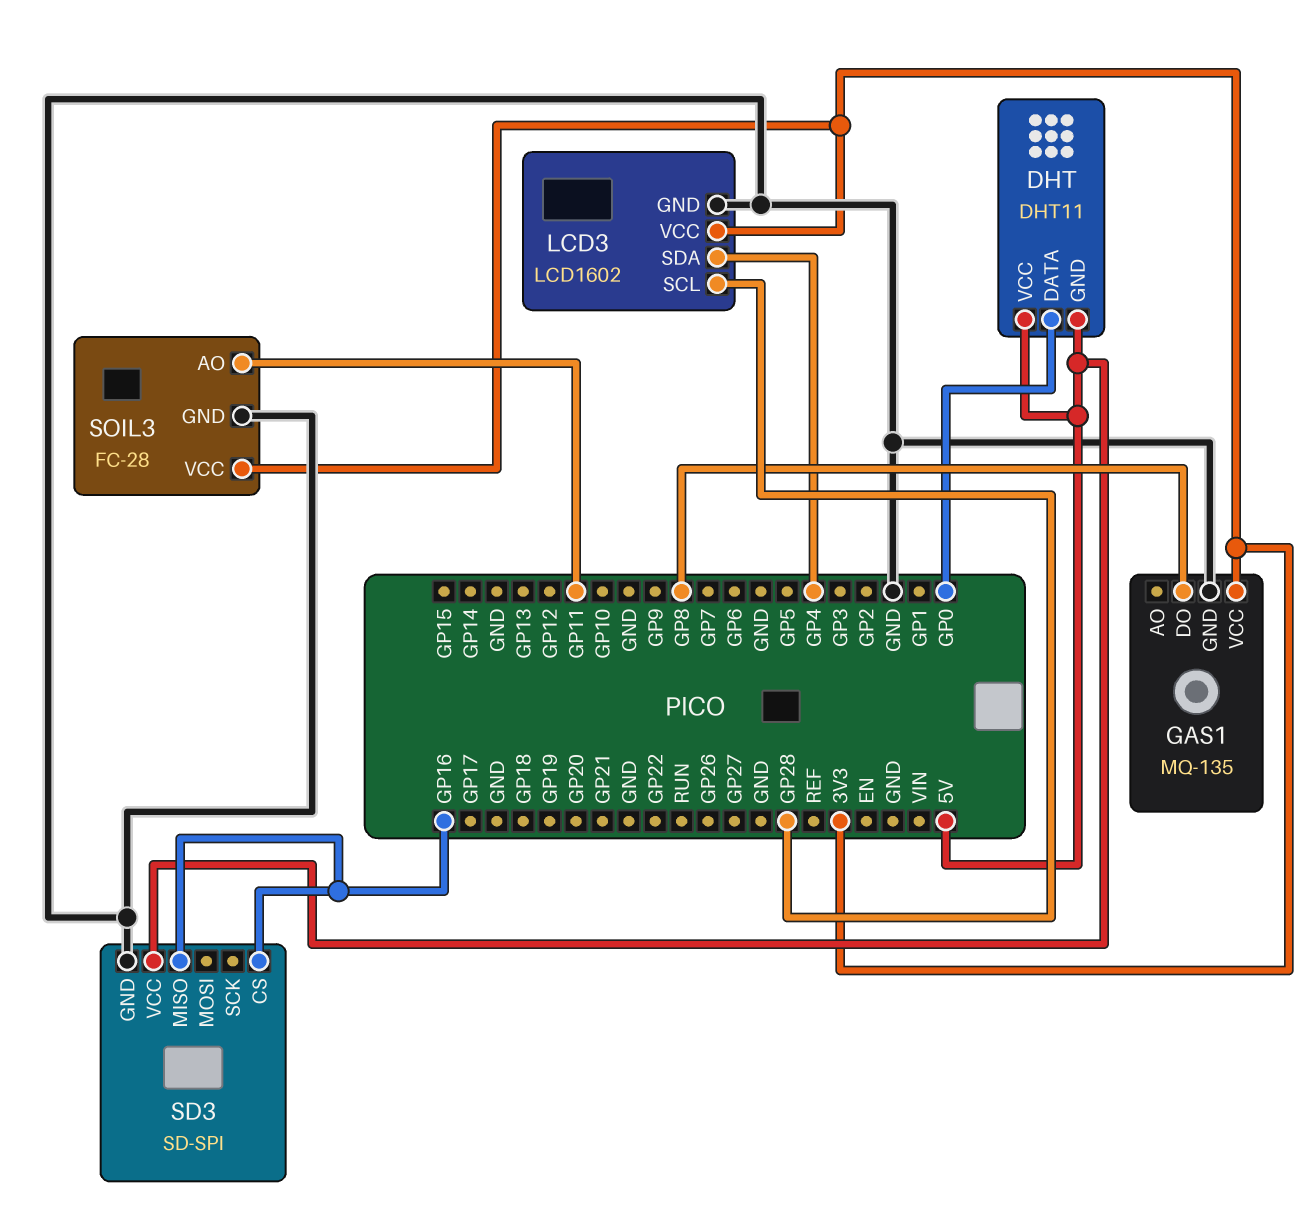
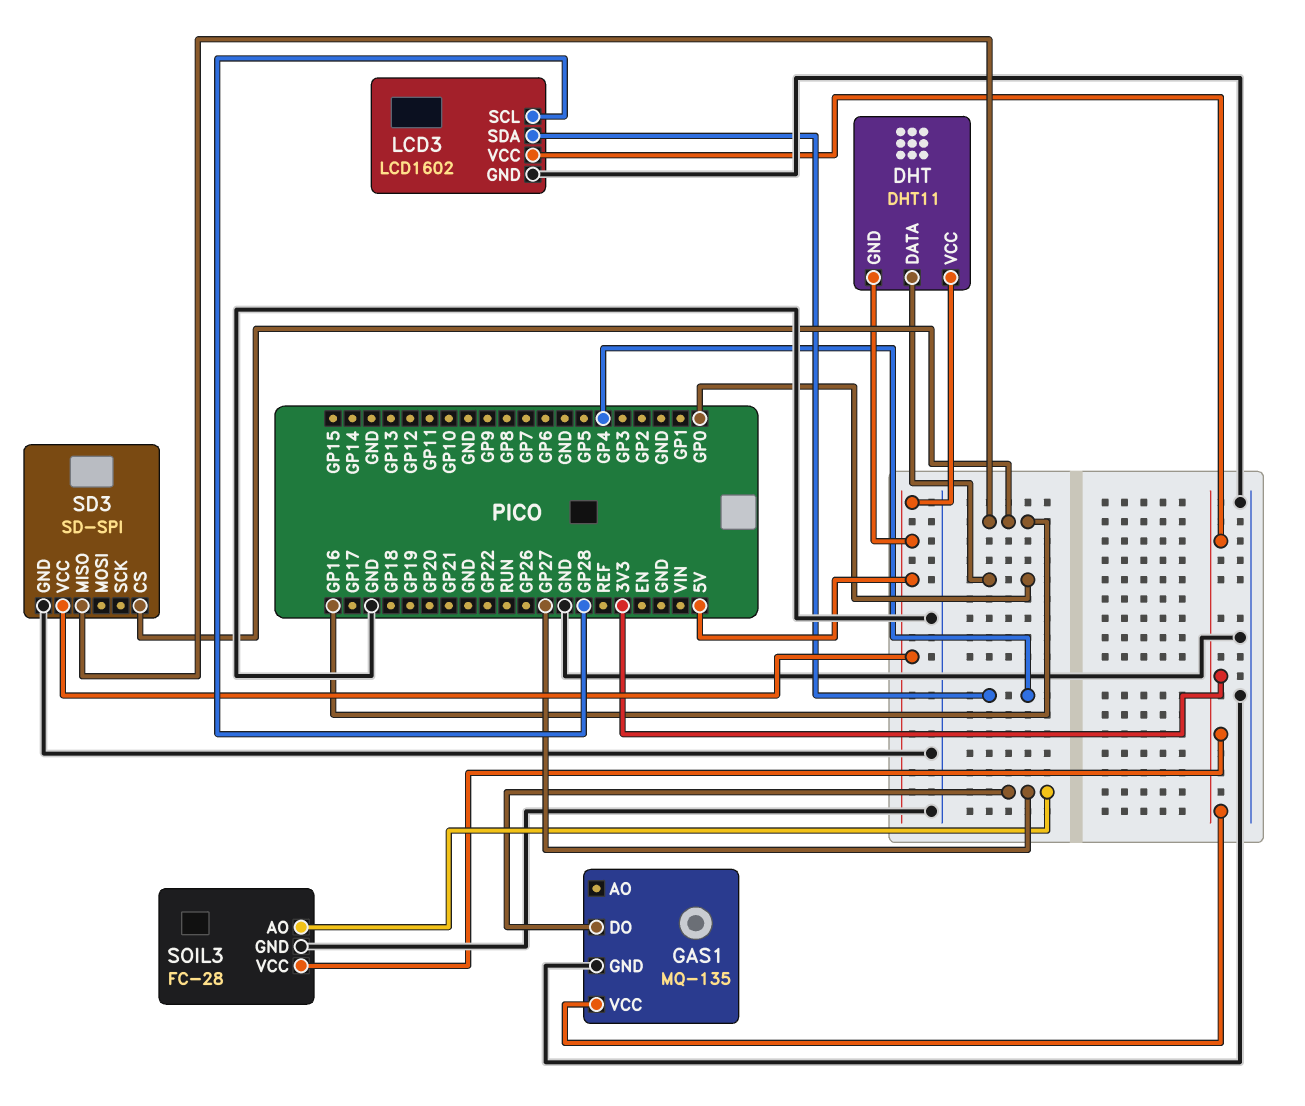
GAS1 pin DO: GP8 -> GP27
SOIL3 pin AO: GP11 -> GP27

